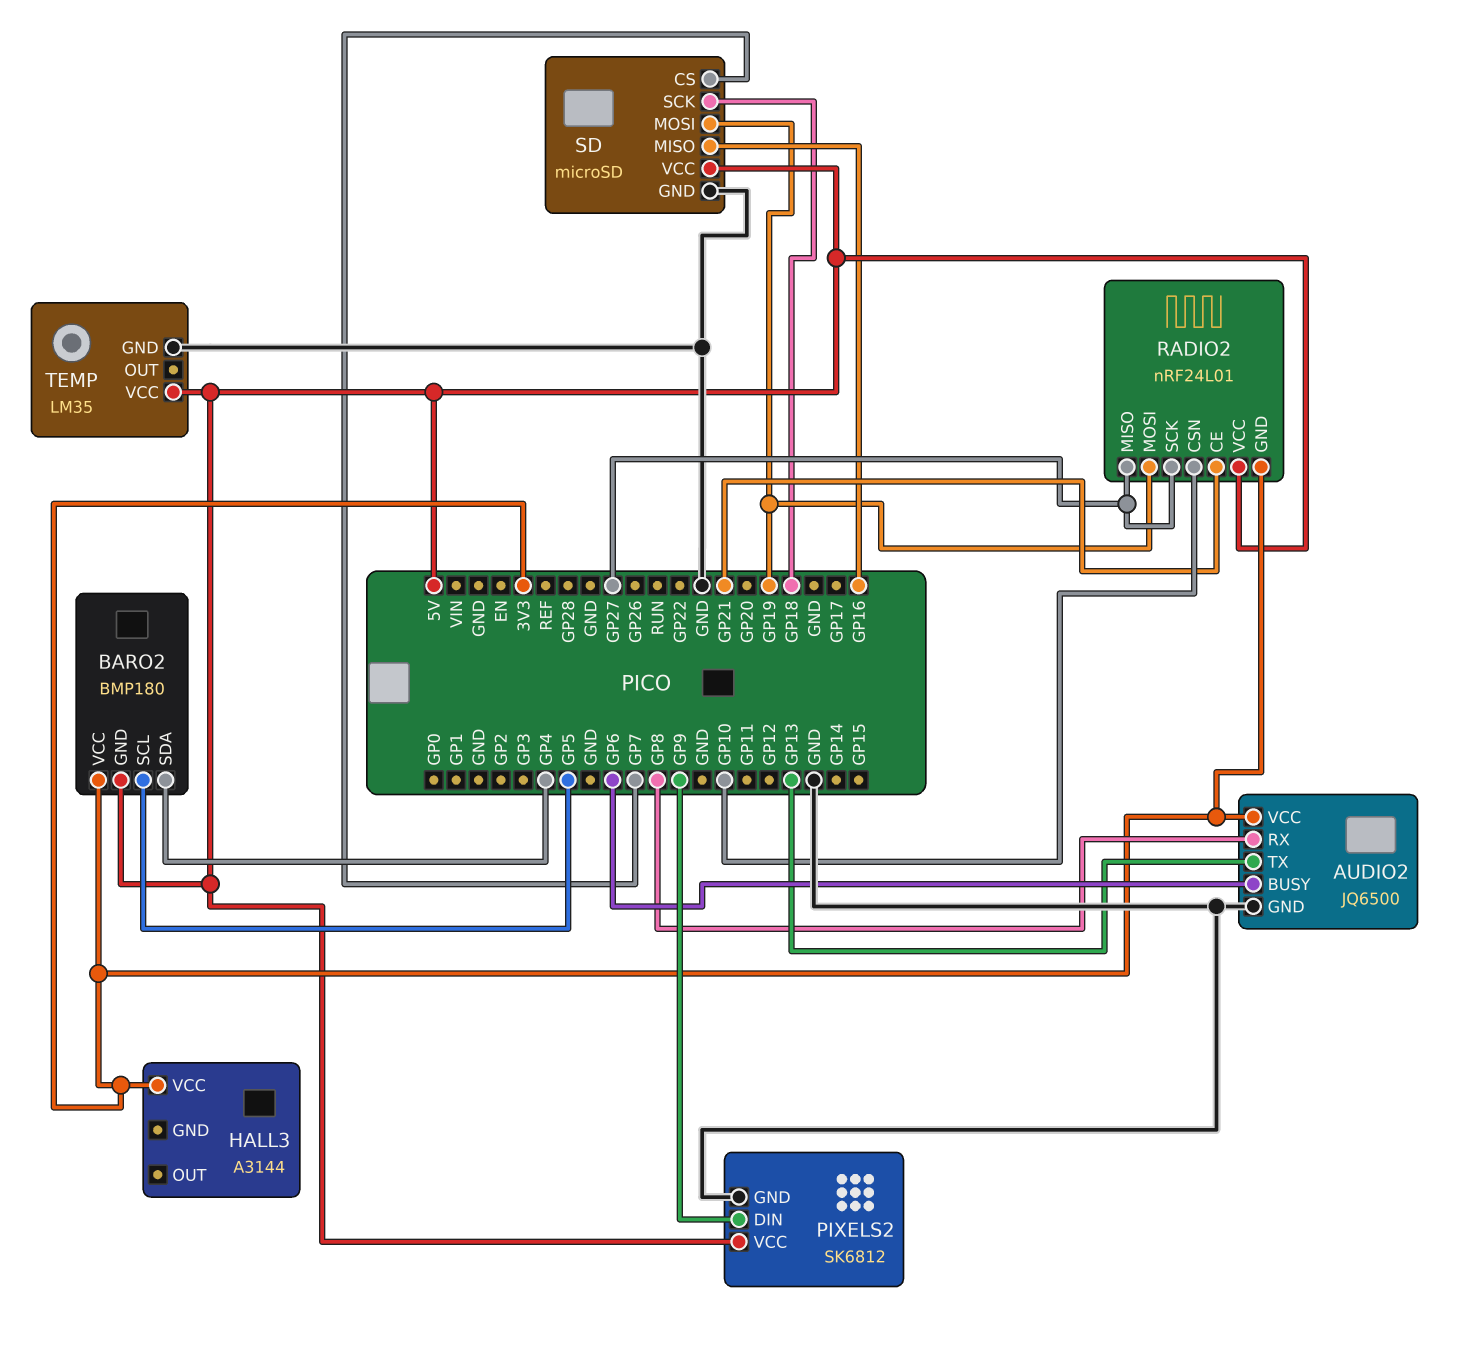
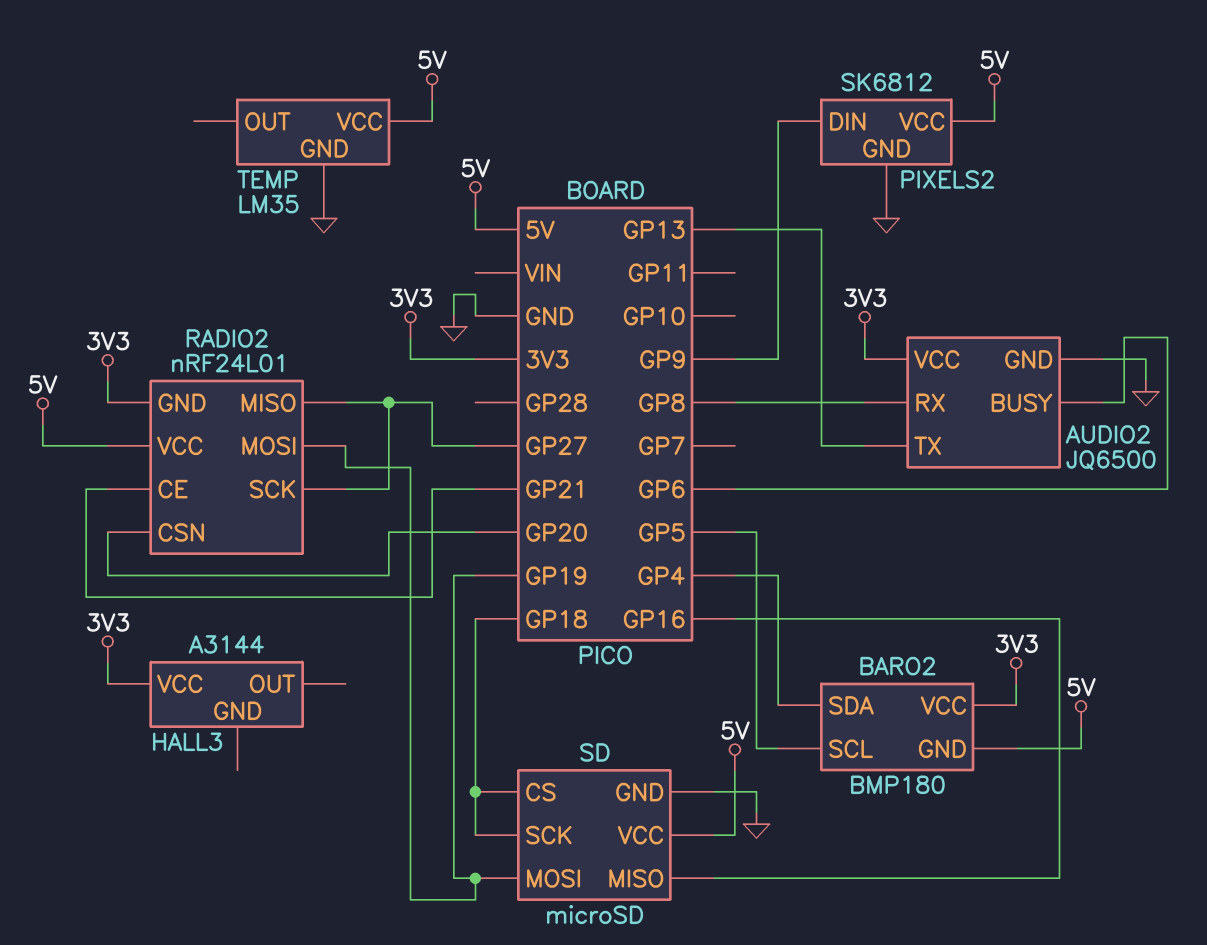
RADIO2 pin CSN: GP10 -> GP20
SD pin CS: GP7 -> GP18

